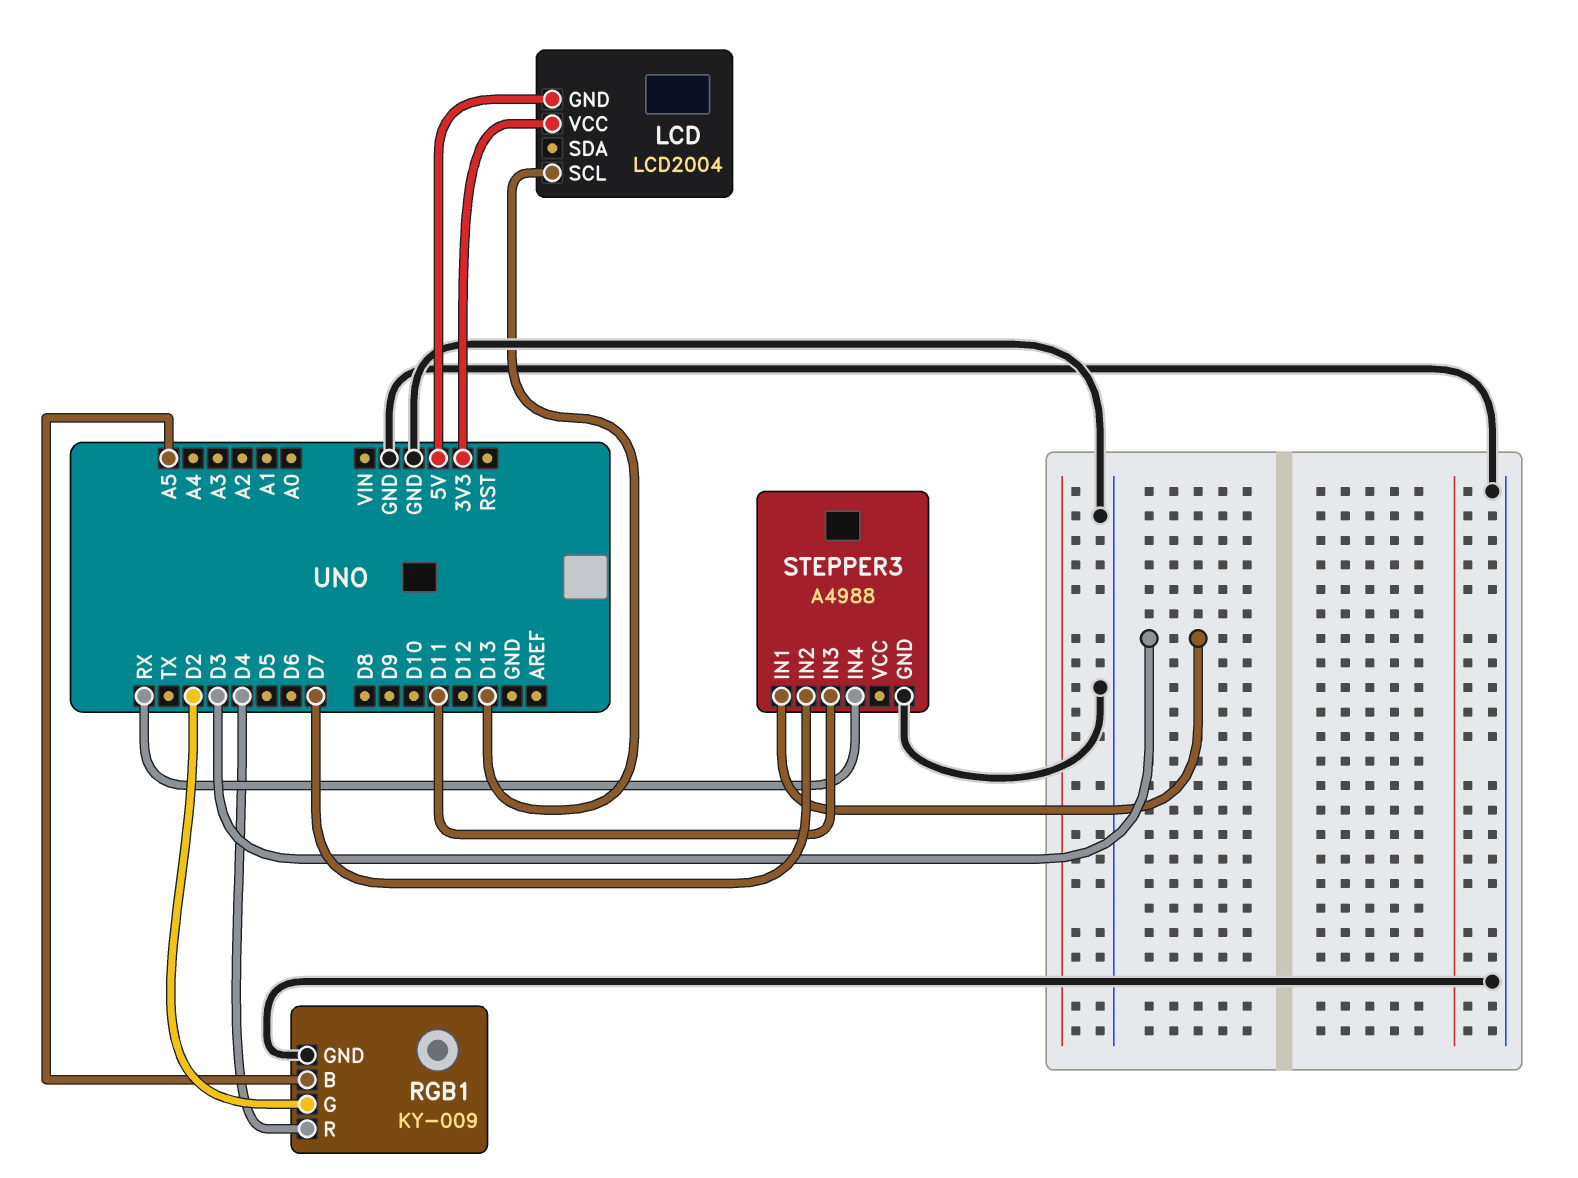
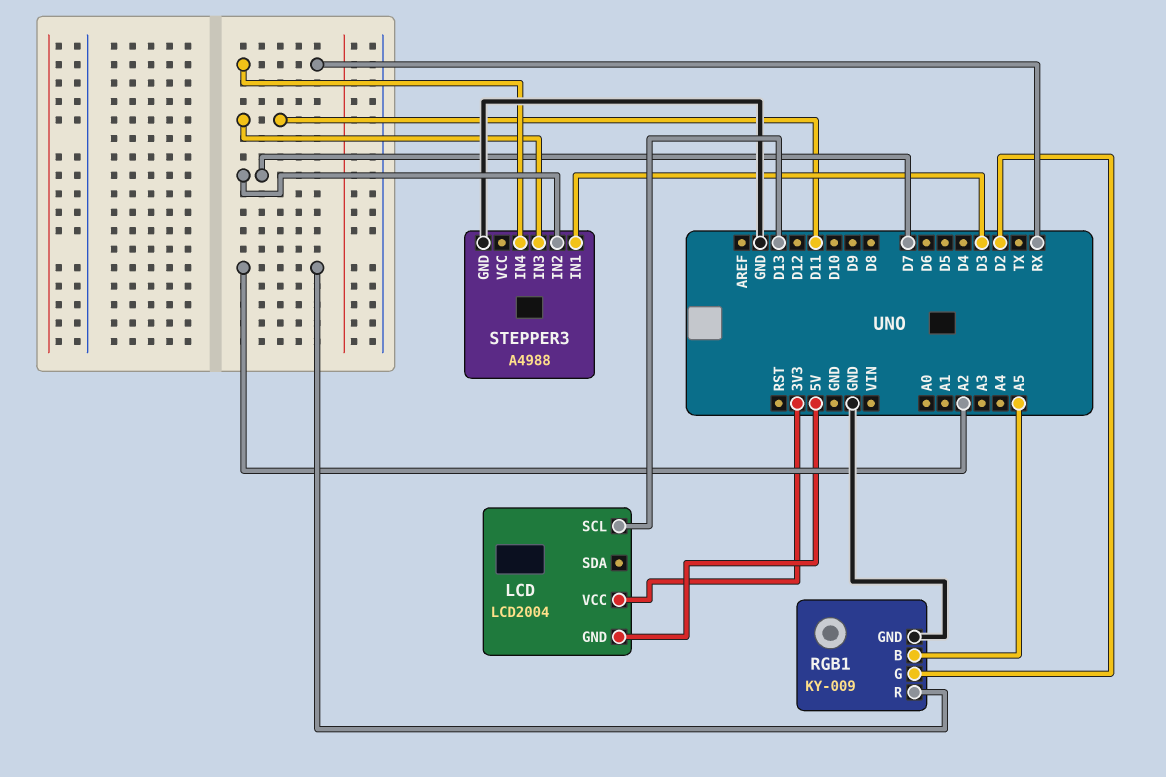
RGB1 pin R: D4 -> A2

